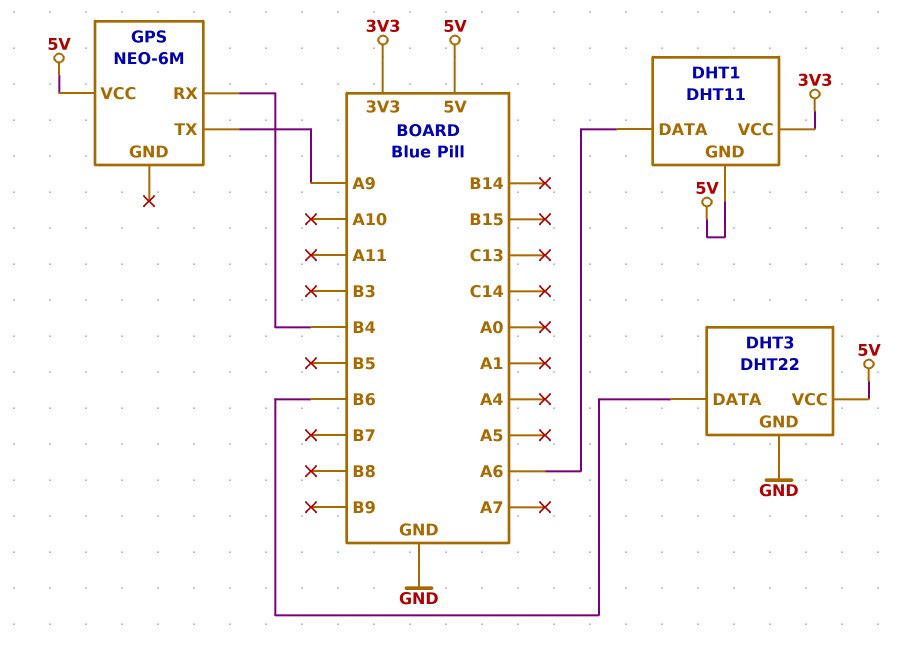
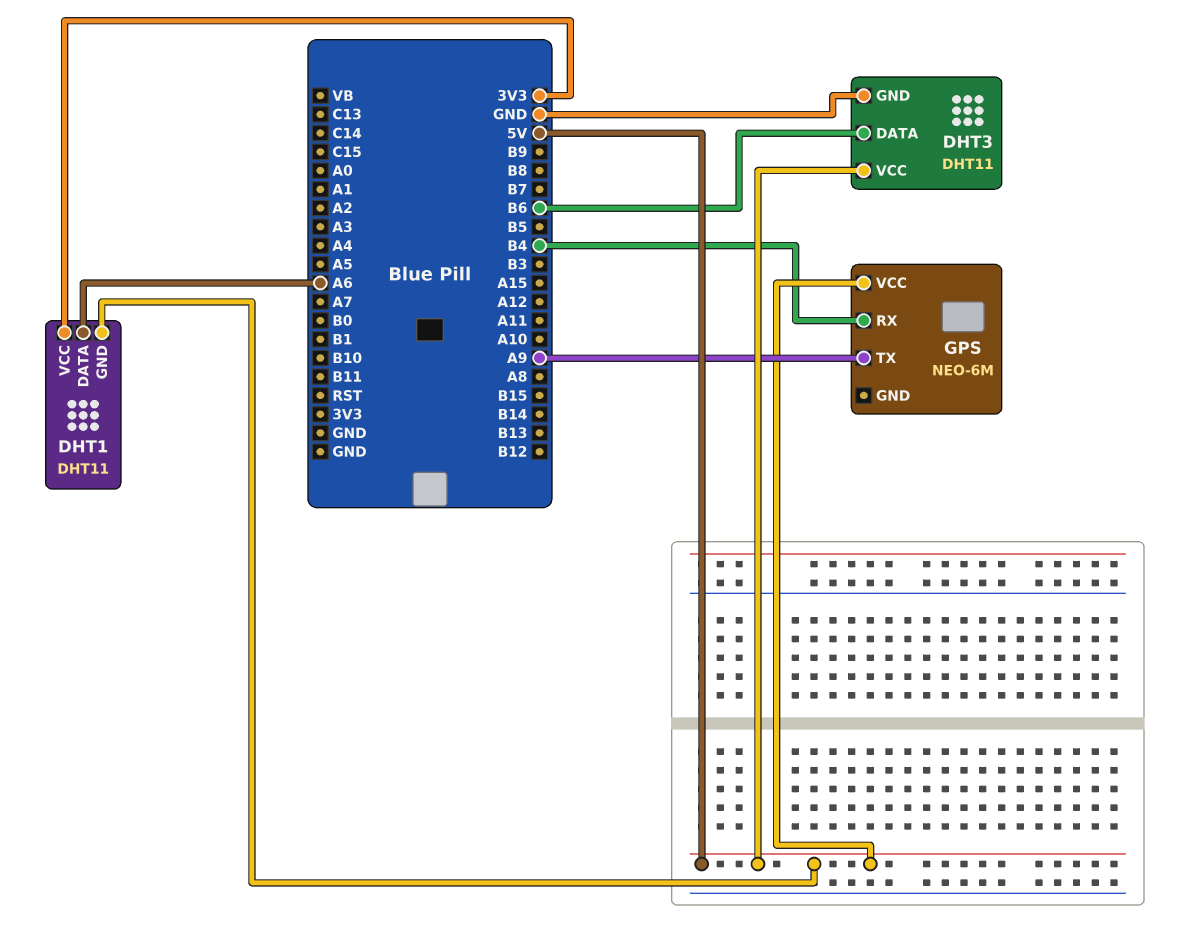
DHT3: DHT22 -> DHT11

